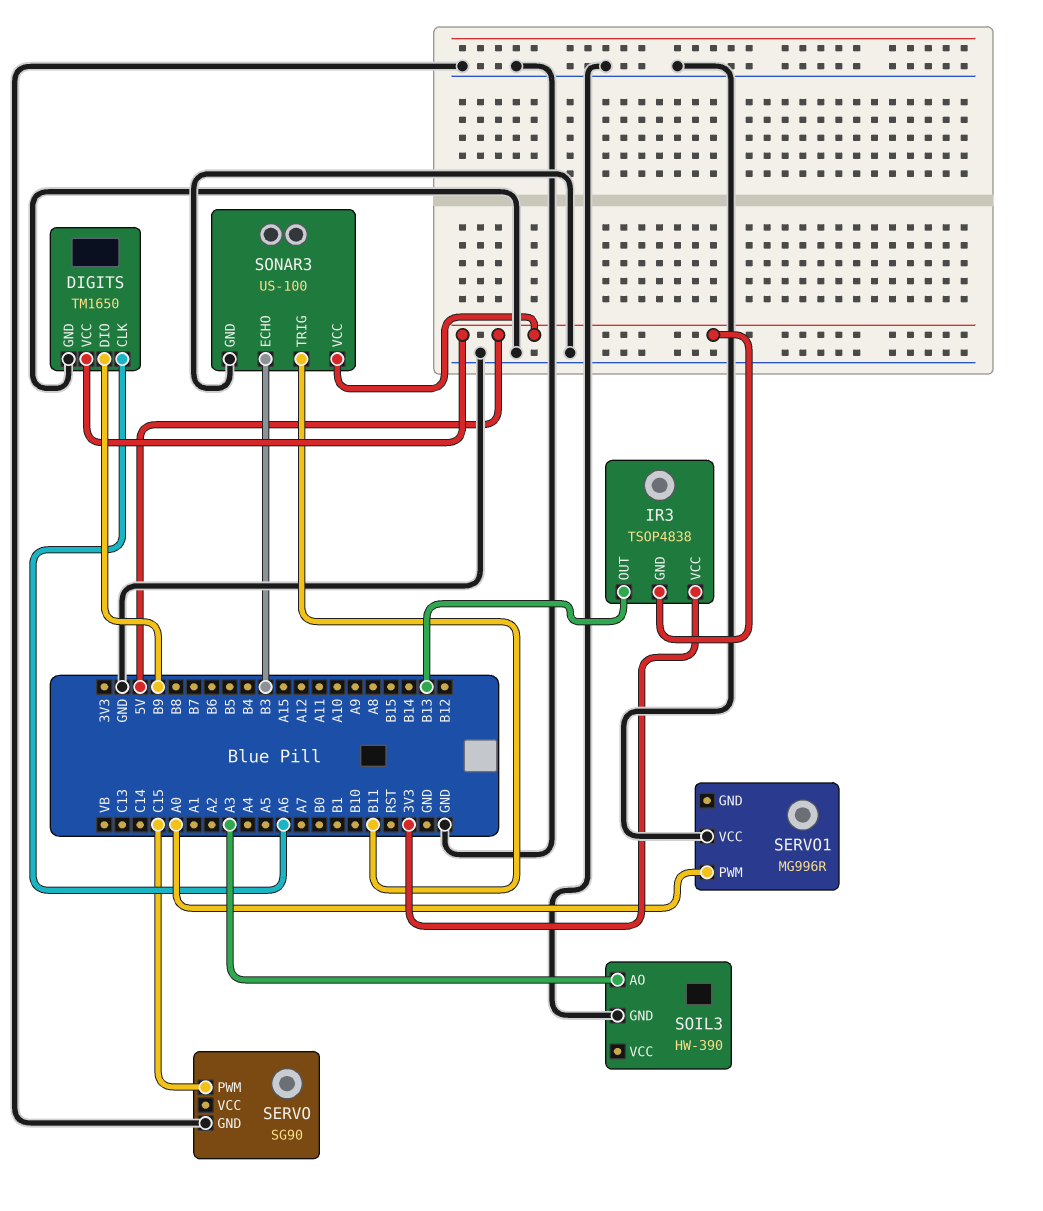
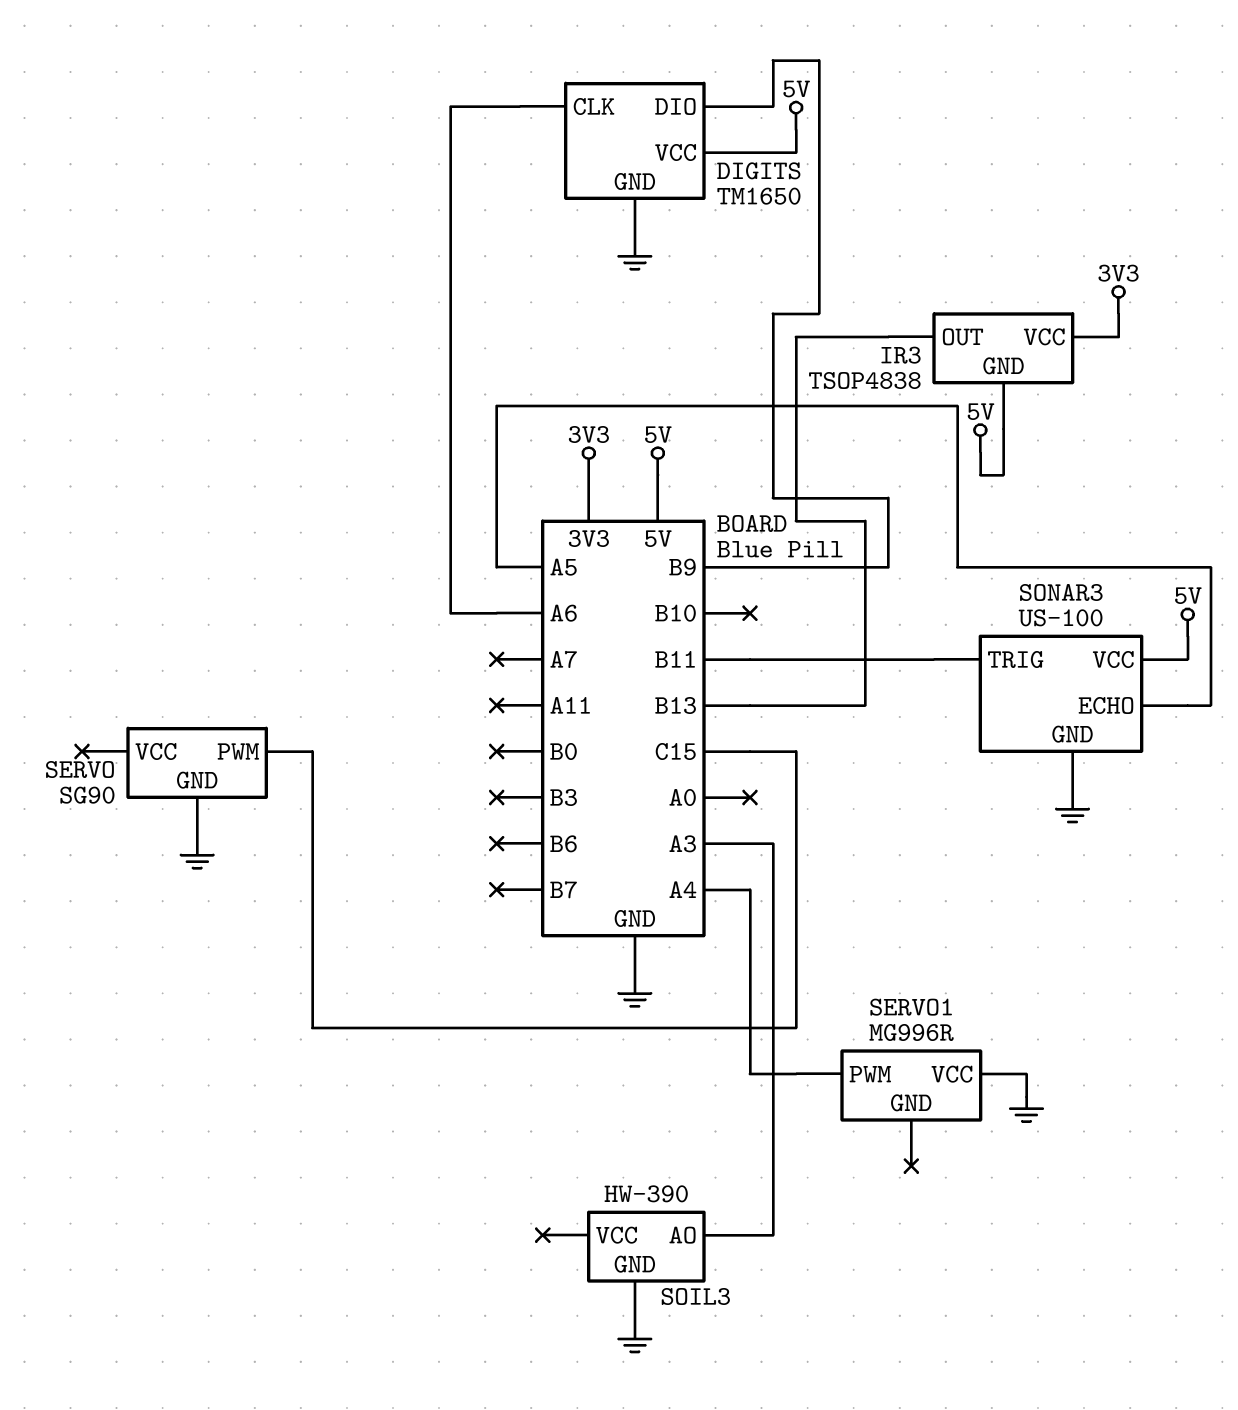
SERVO1 pin PWM: A0 -> A4
SONAR3 pin ECHO: B3 -> A5

